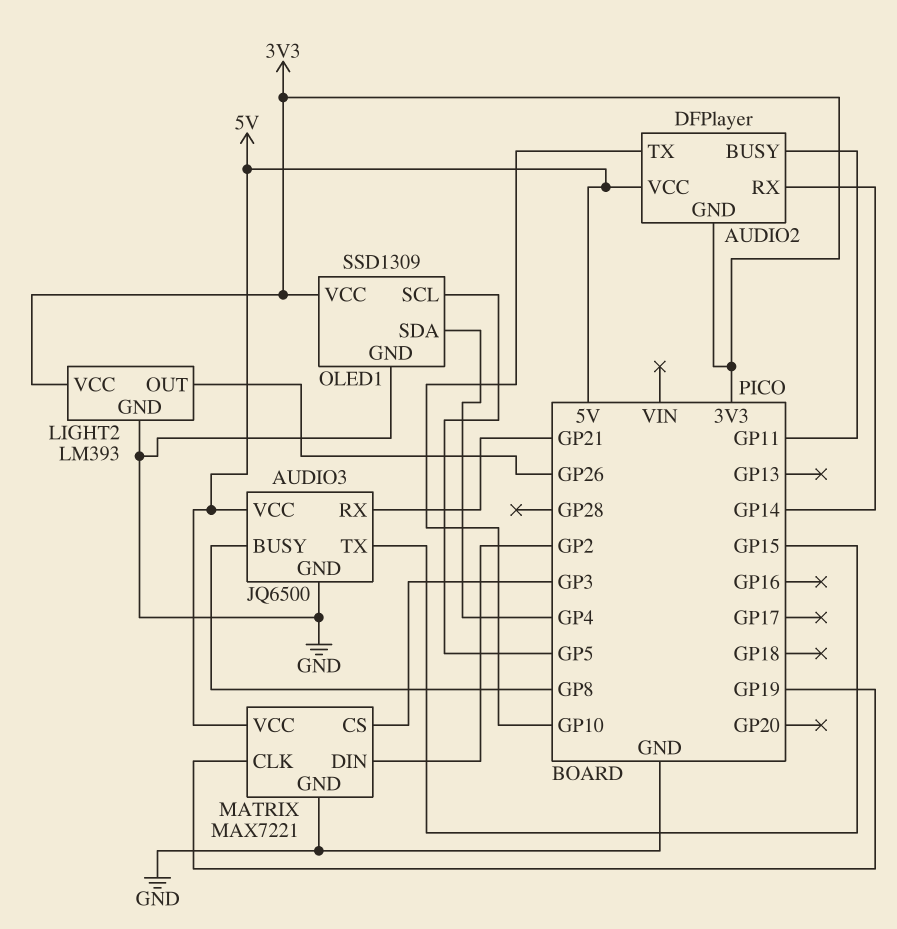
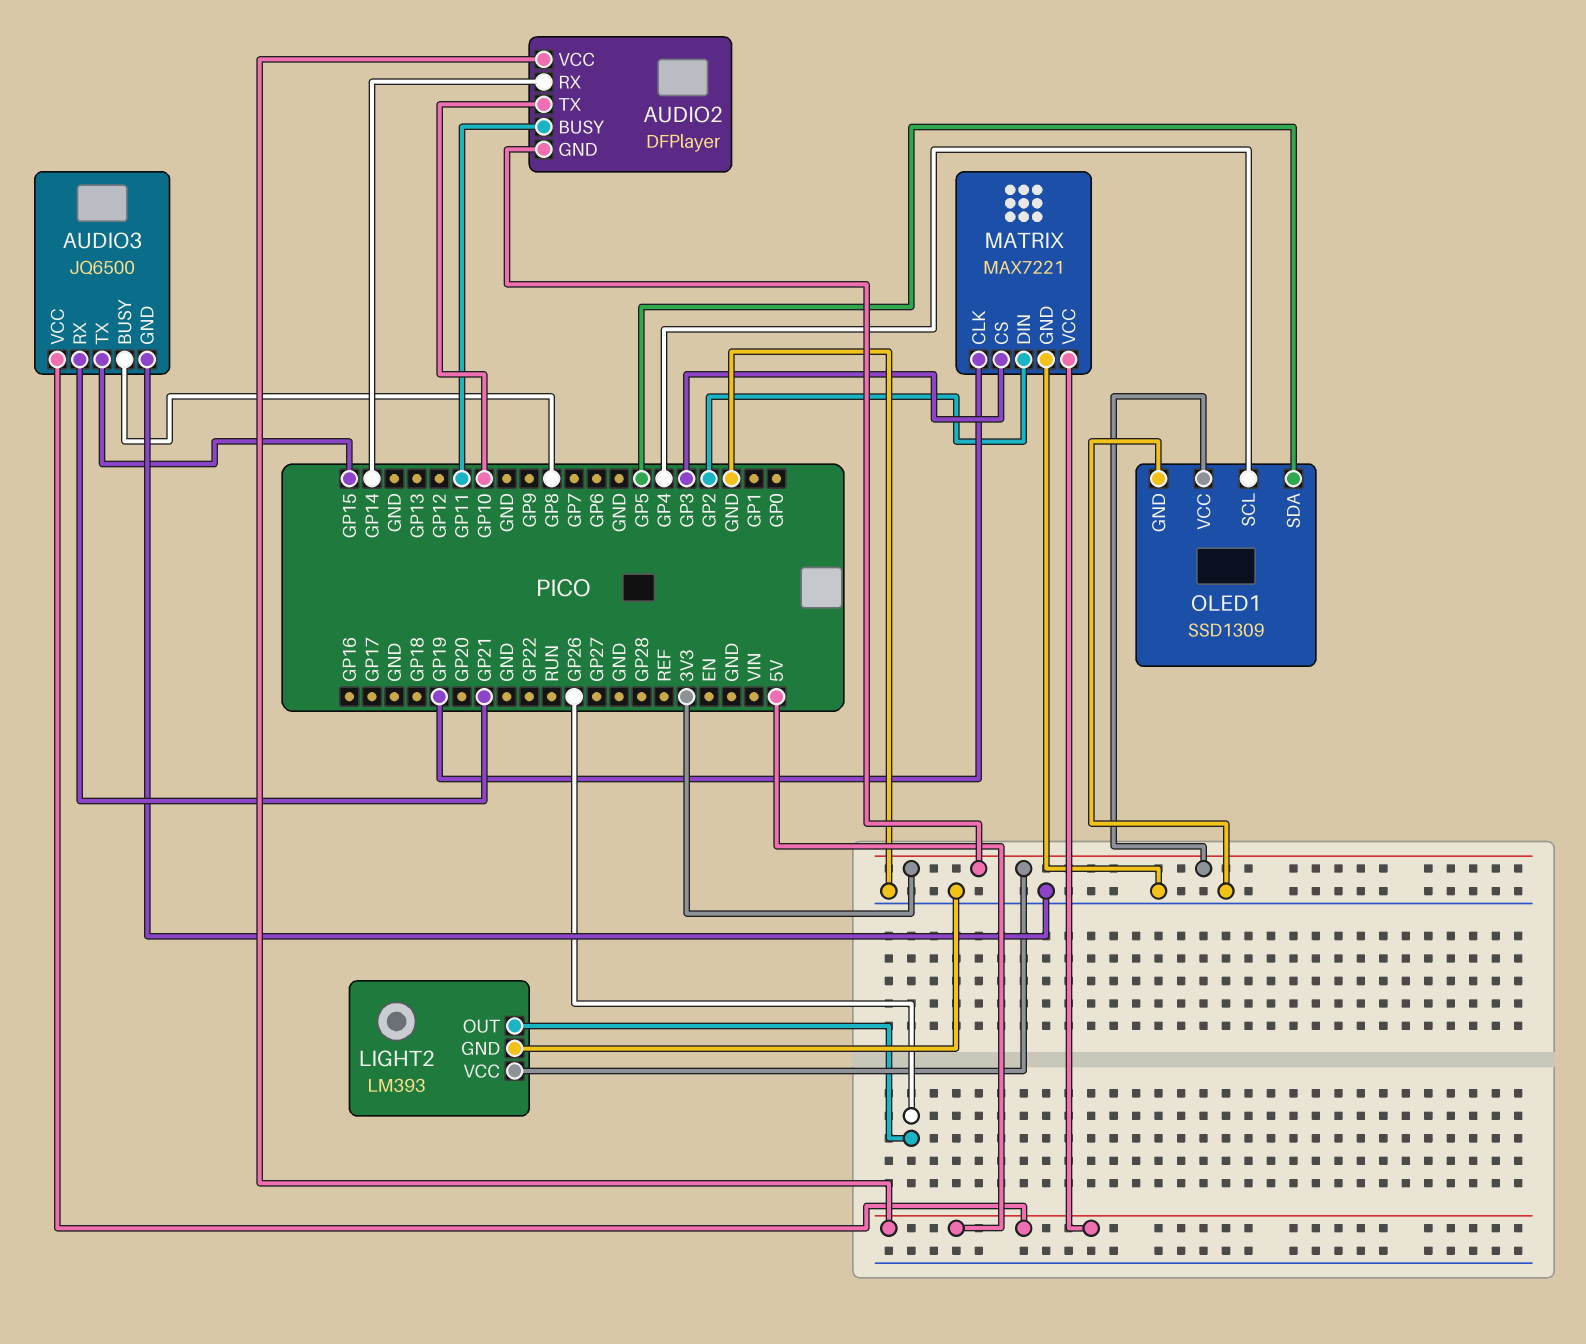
OLED1 pin SCL: GP5 -> GP4
OLED1 pin SDA: GP4 -> GP5

